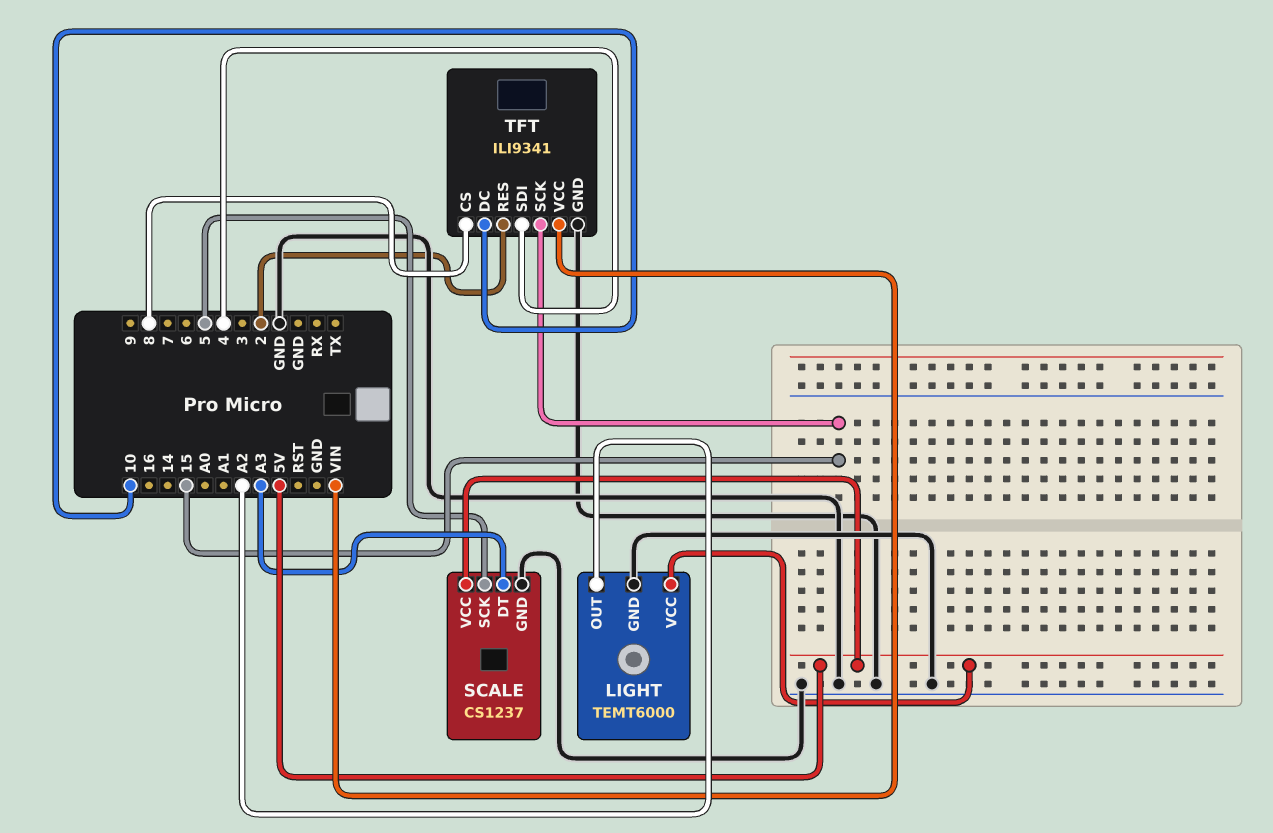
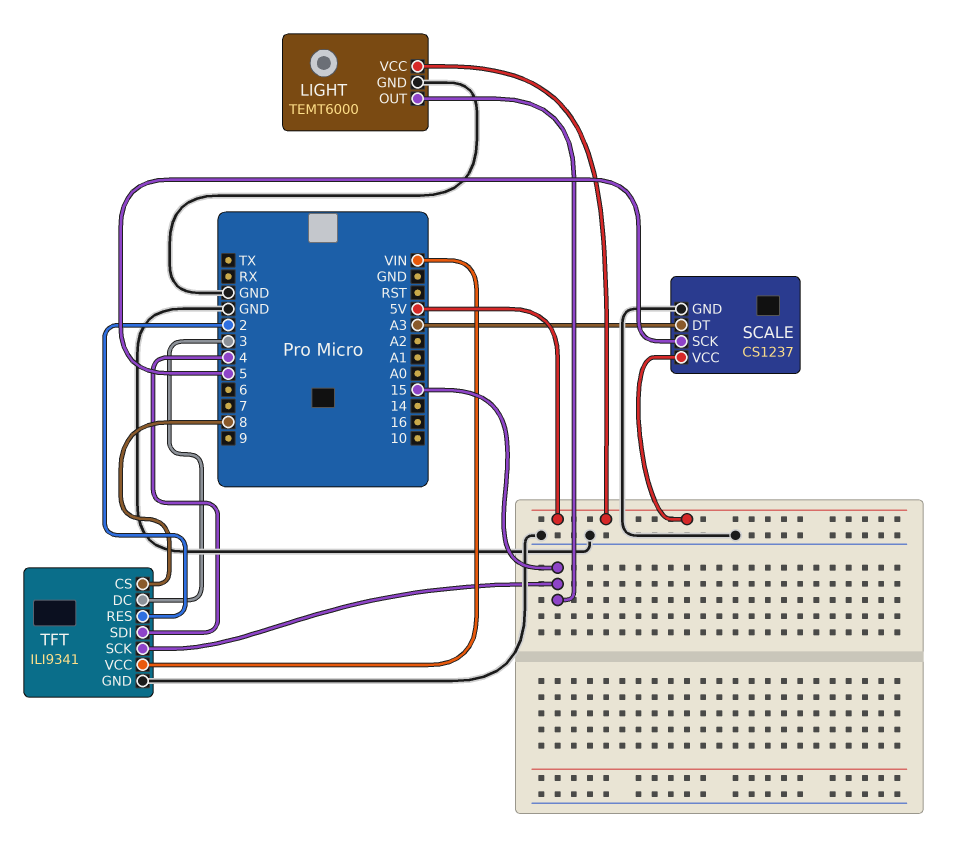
LIGHT pin OUT: A2 -> 15
TFT pin DC: 10 -> 3

